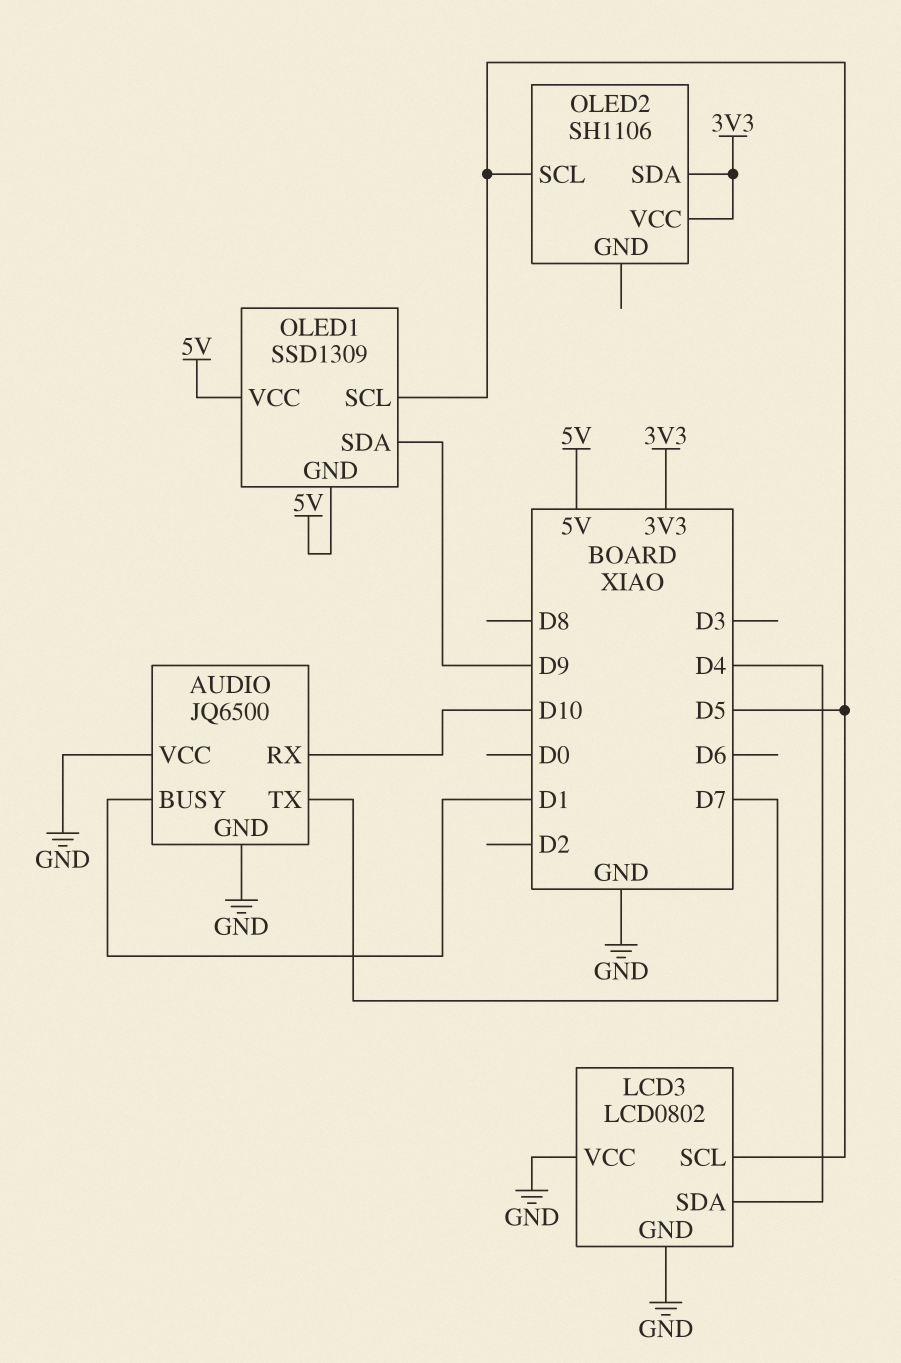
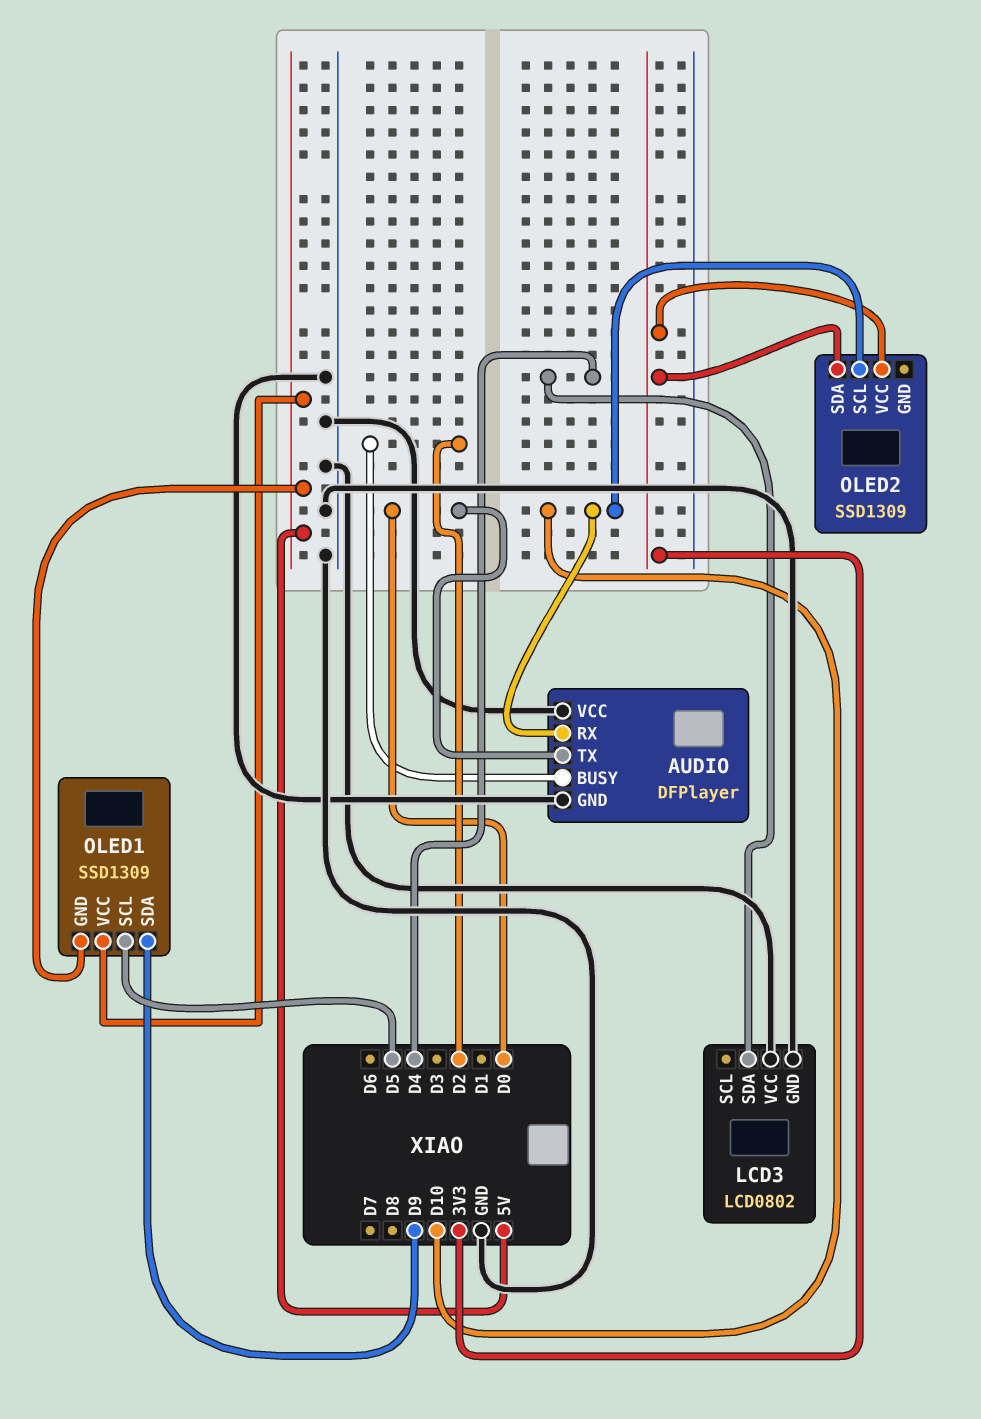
AUDIO: JQ6500 -> DFPlayer
AUDIO pin BUSY: D1 -> D2
AUDIO pin TX: D7 -> D0
LCD3 pin SCL: D5 -> none
OLED2: SH1106 -> SSD1309
OLED2 pin SCL: D5 -> D10

